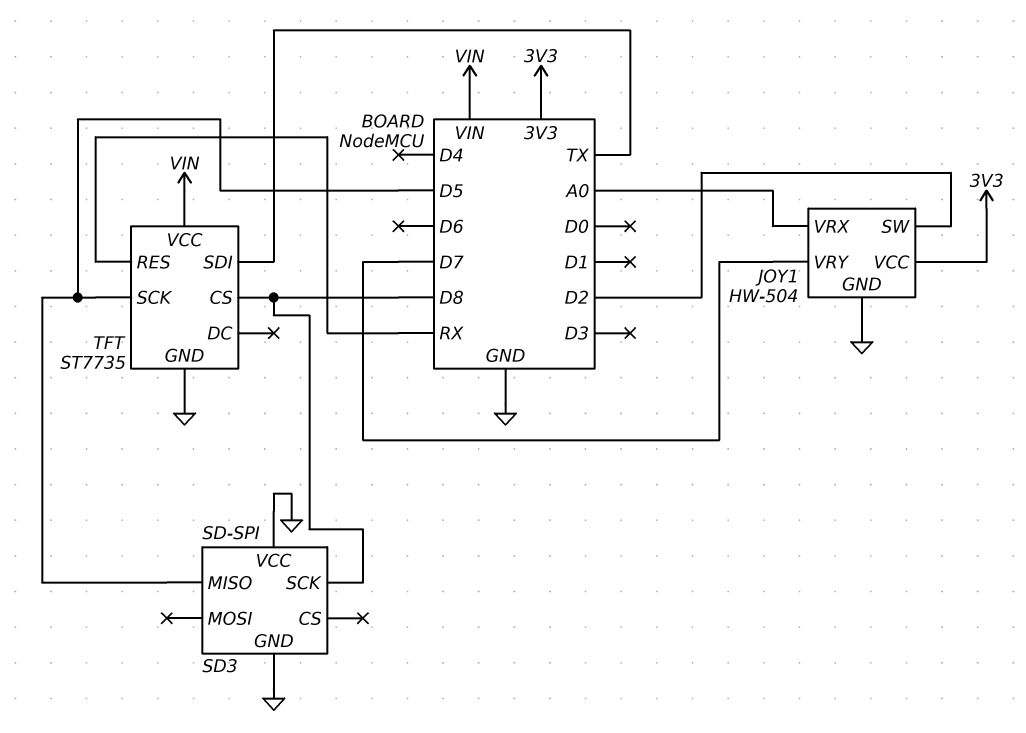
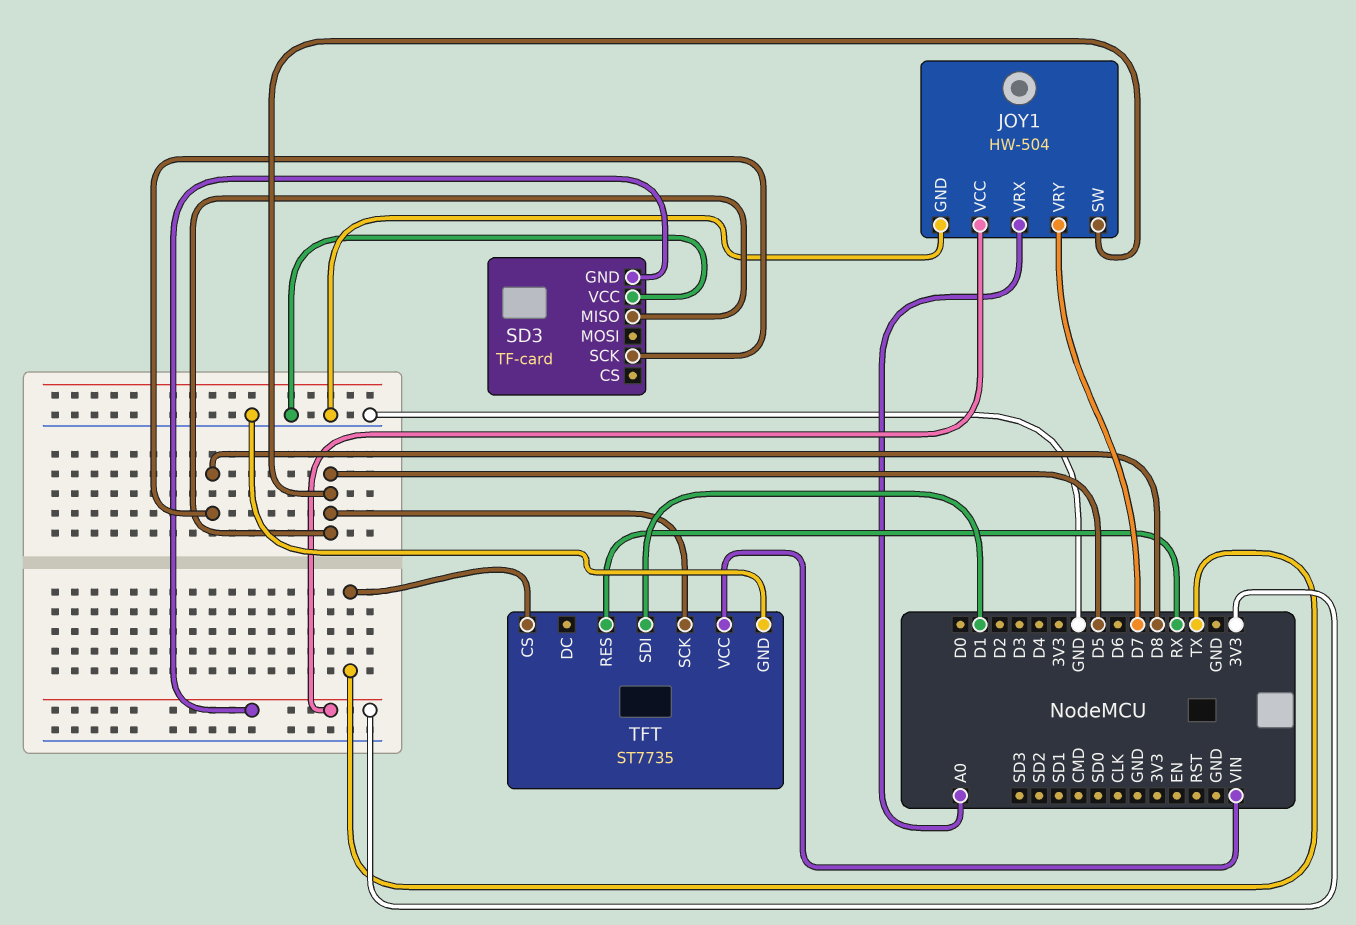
JOY1 pin SW: D2 -> D5
SD3: SD-SPI -> TF-card
SD3 pin GND: GND -> 3V3
TFT pin CS: D8 -> TX
TFT pin SDI: TX -> D1

